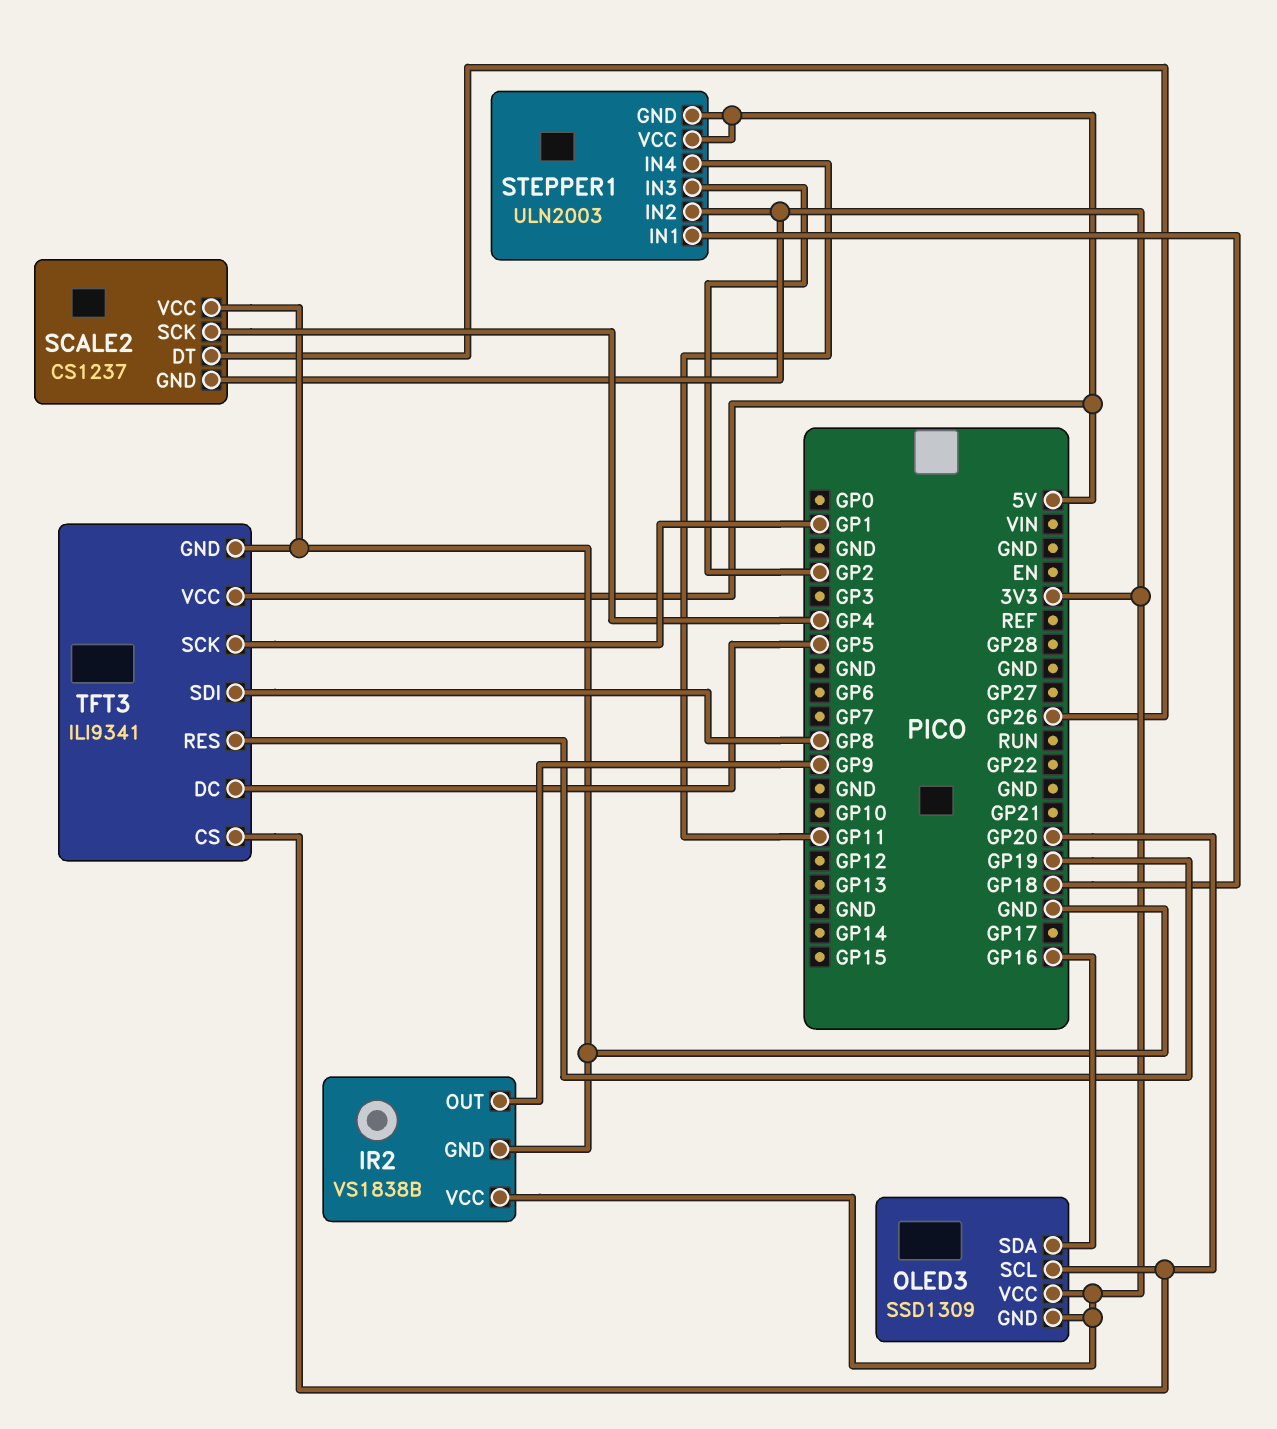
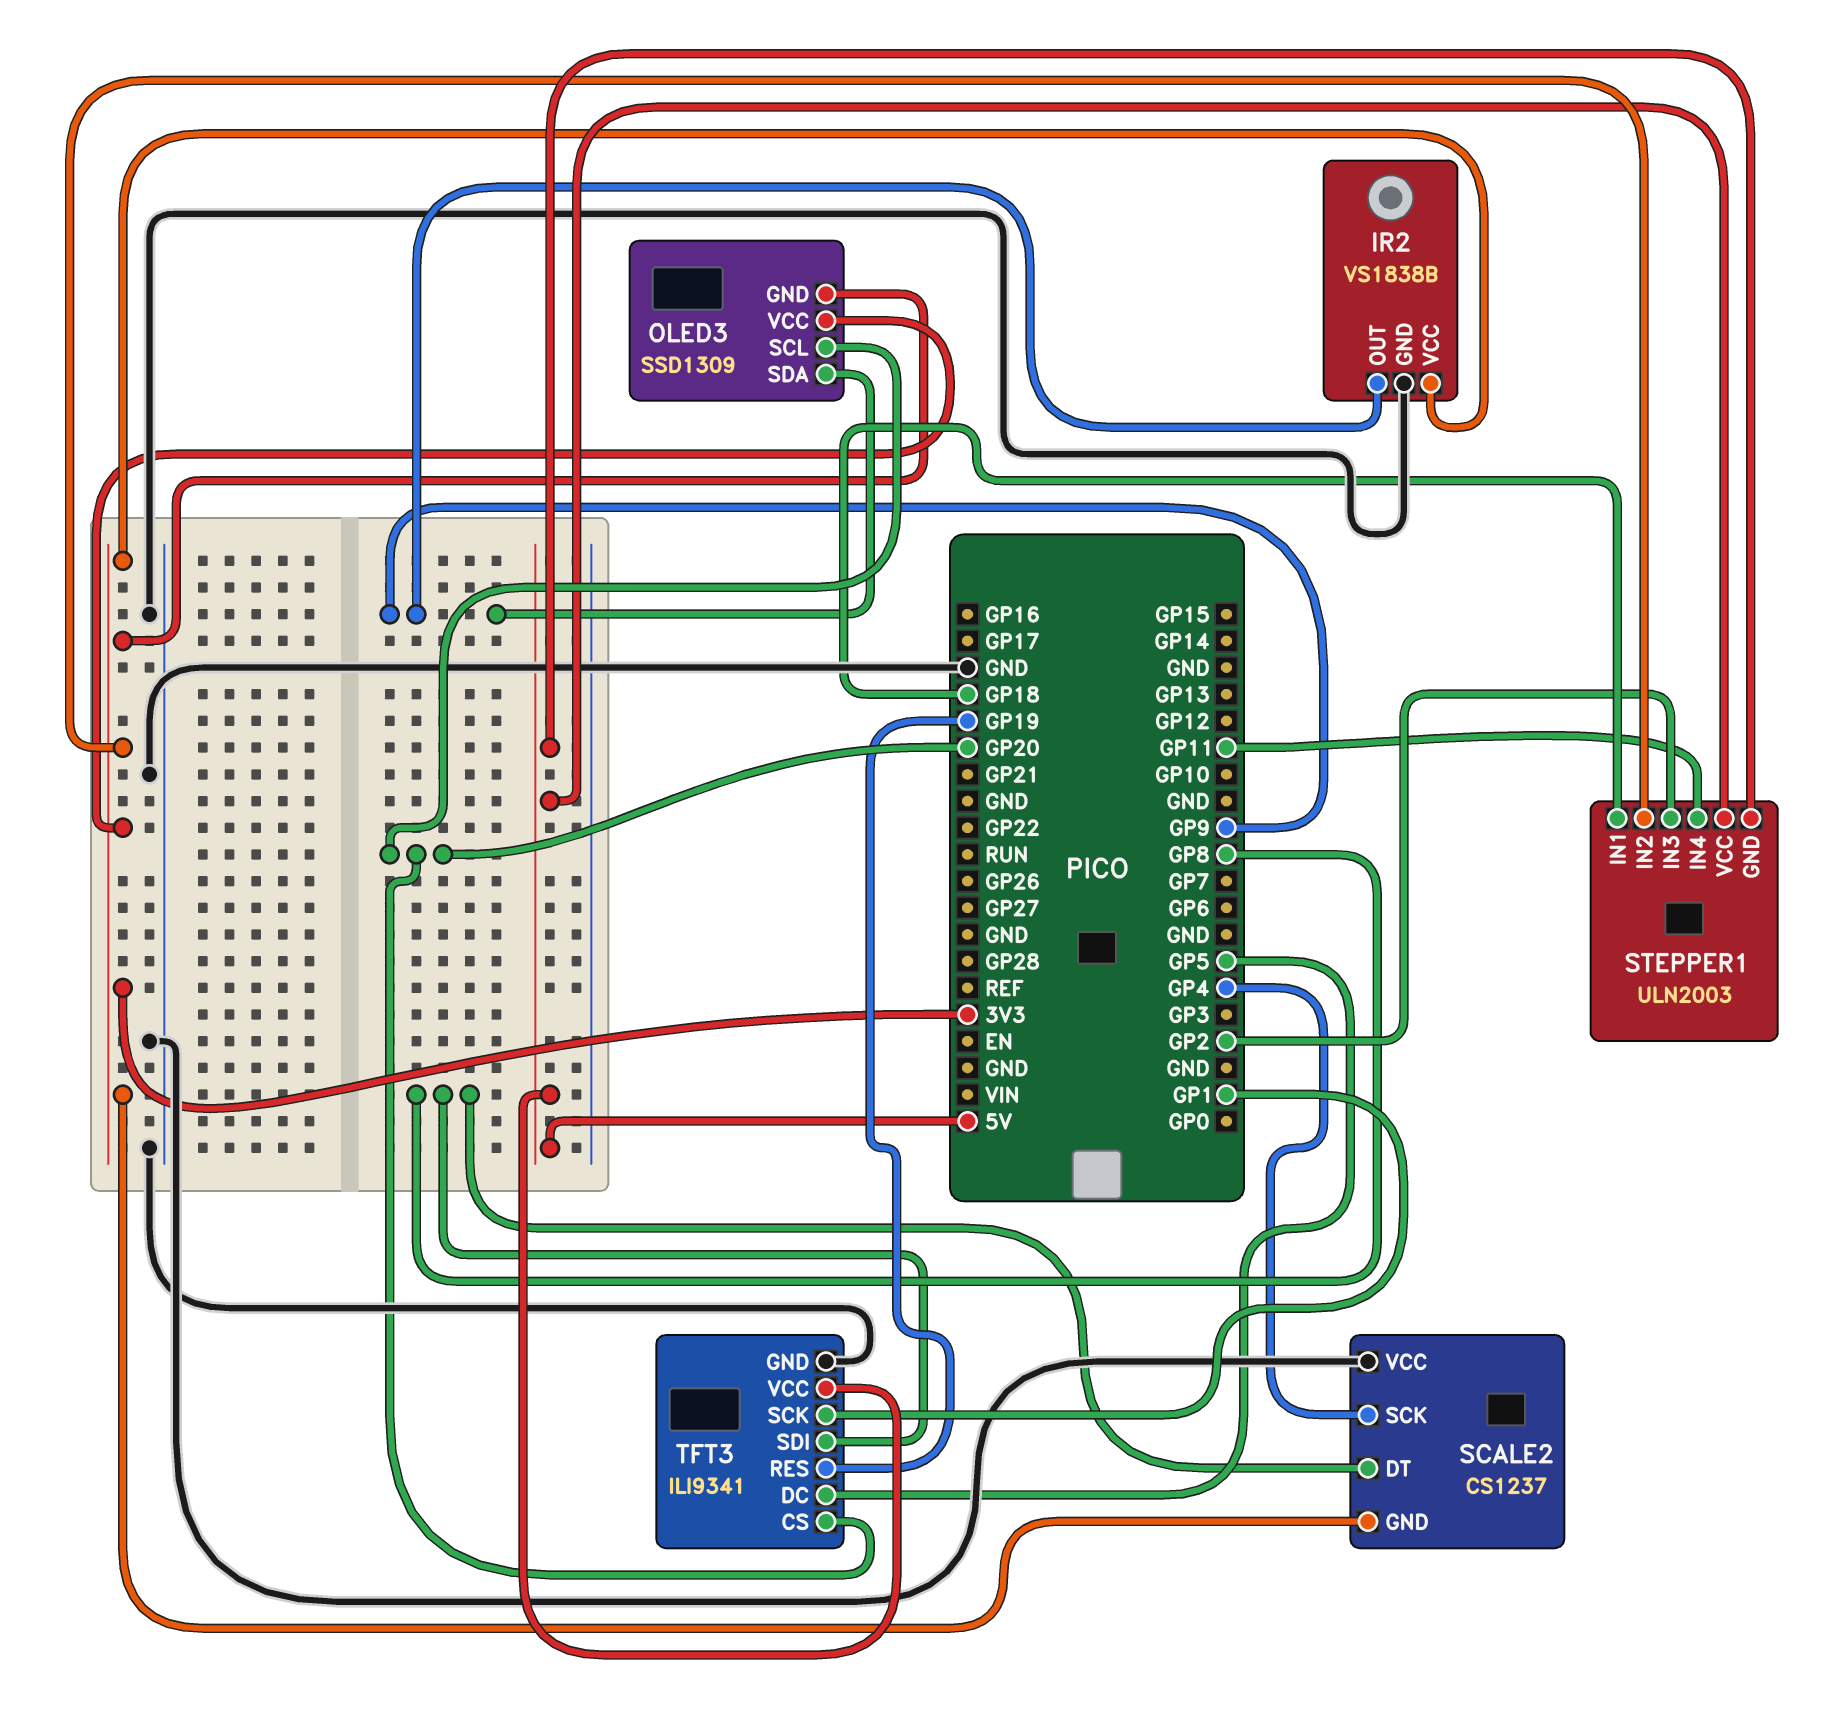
OLED3 pin SDA: GP16 -> GP9
SCALE2 pin DT: GP26 -> GP8

